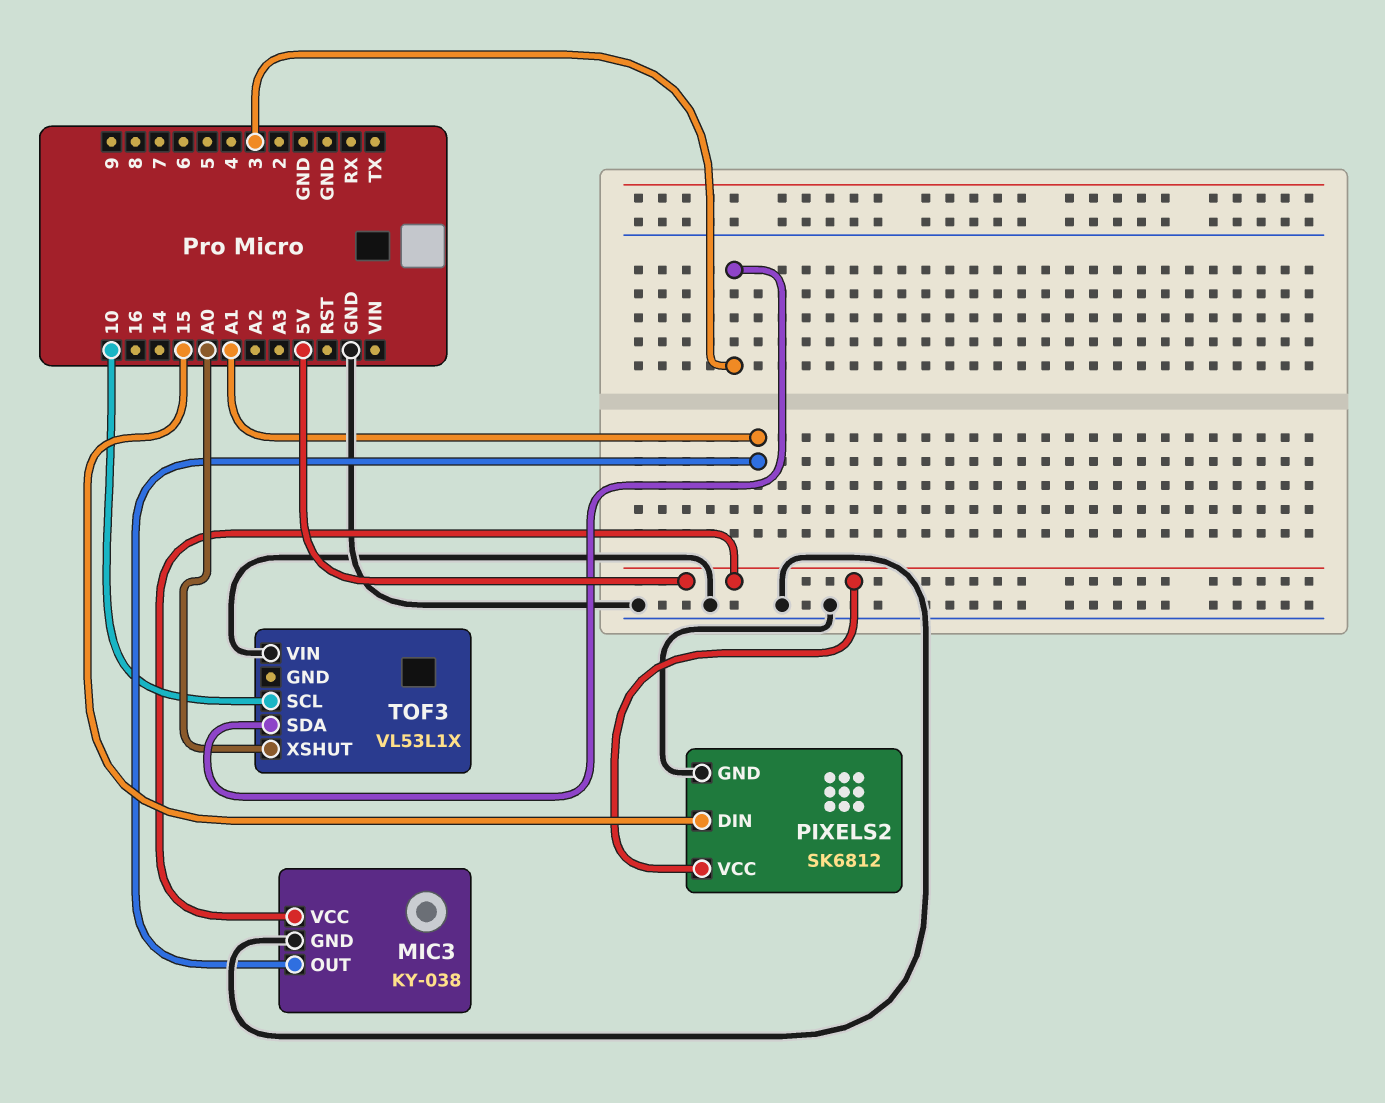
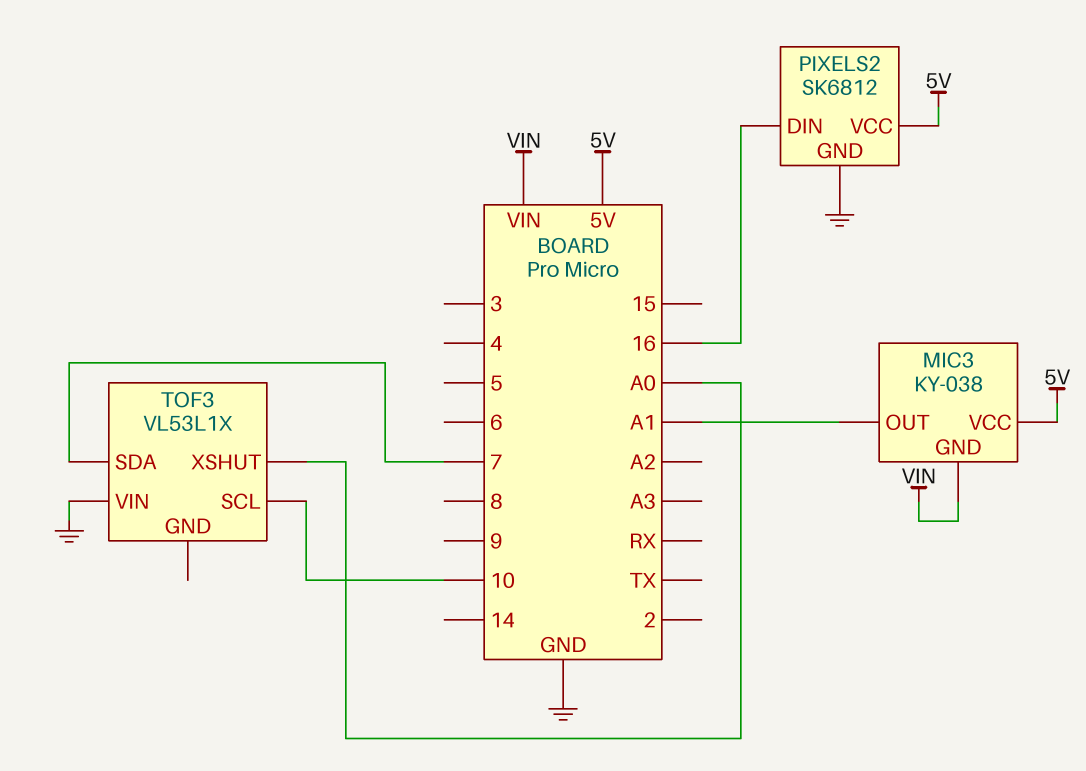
MIC3 pin GND: GND -> VIN
PIXELS2 pin DIN: 15 -> 16
TOF3 pin SDA: 3 -> 7

